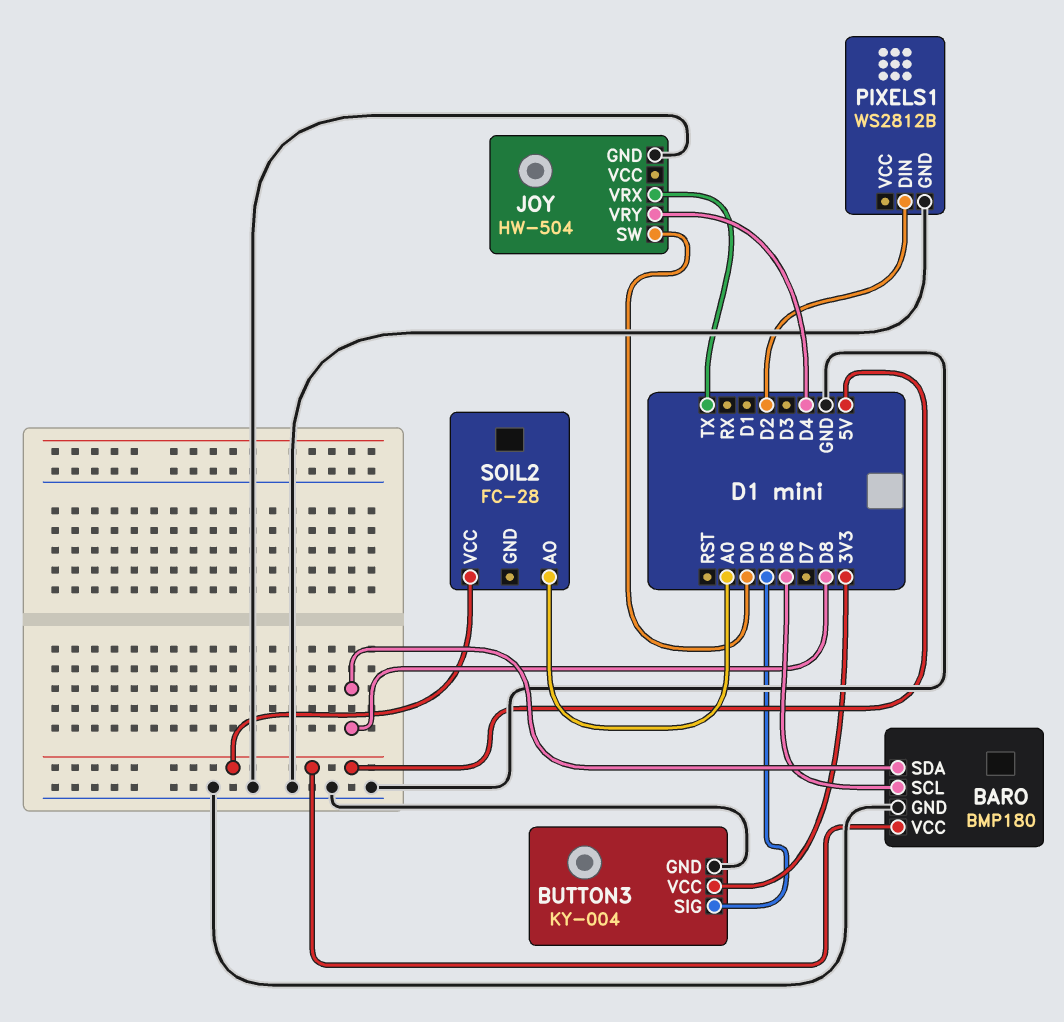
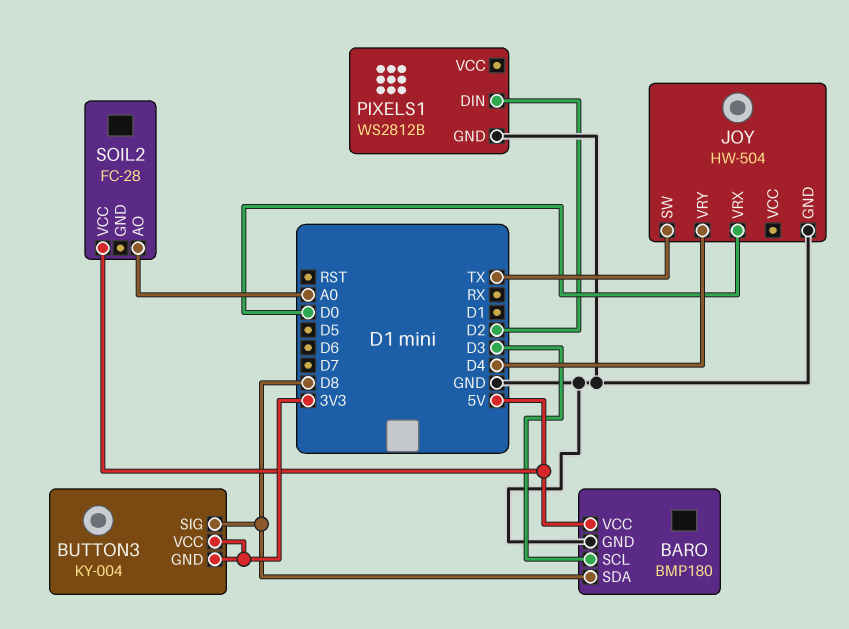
BARO pin SCL: D6 -> D3
BUTTON3 pin GND: GND -> 3V3
BUTTON3 pin SIG: D5 -> D8
JOY pin SW: D0 -> TX
JOY pin VRX: TX -> D0

